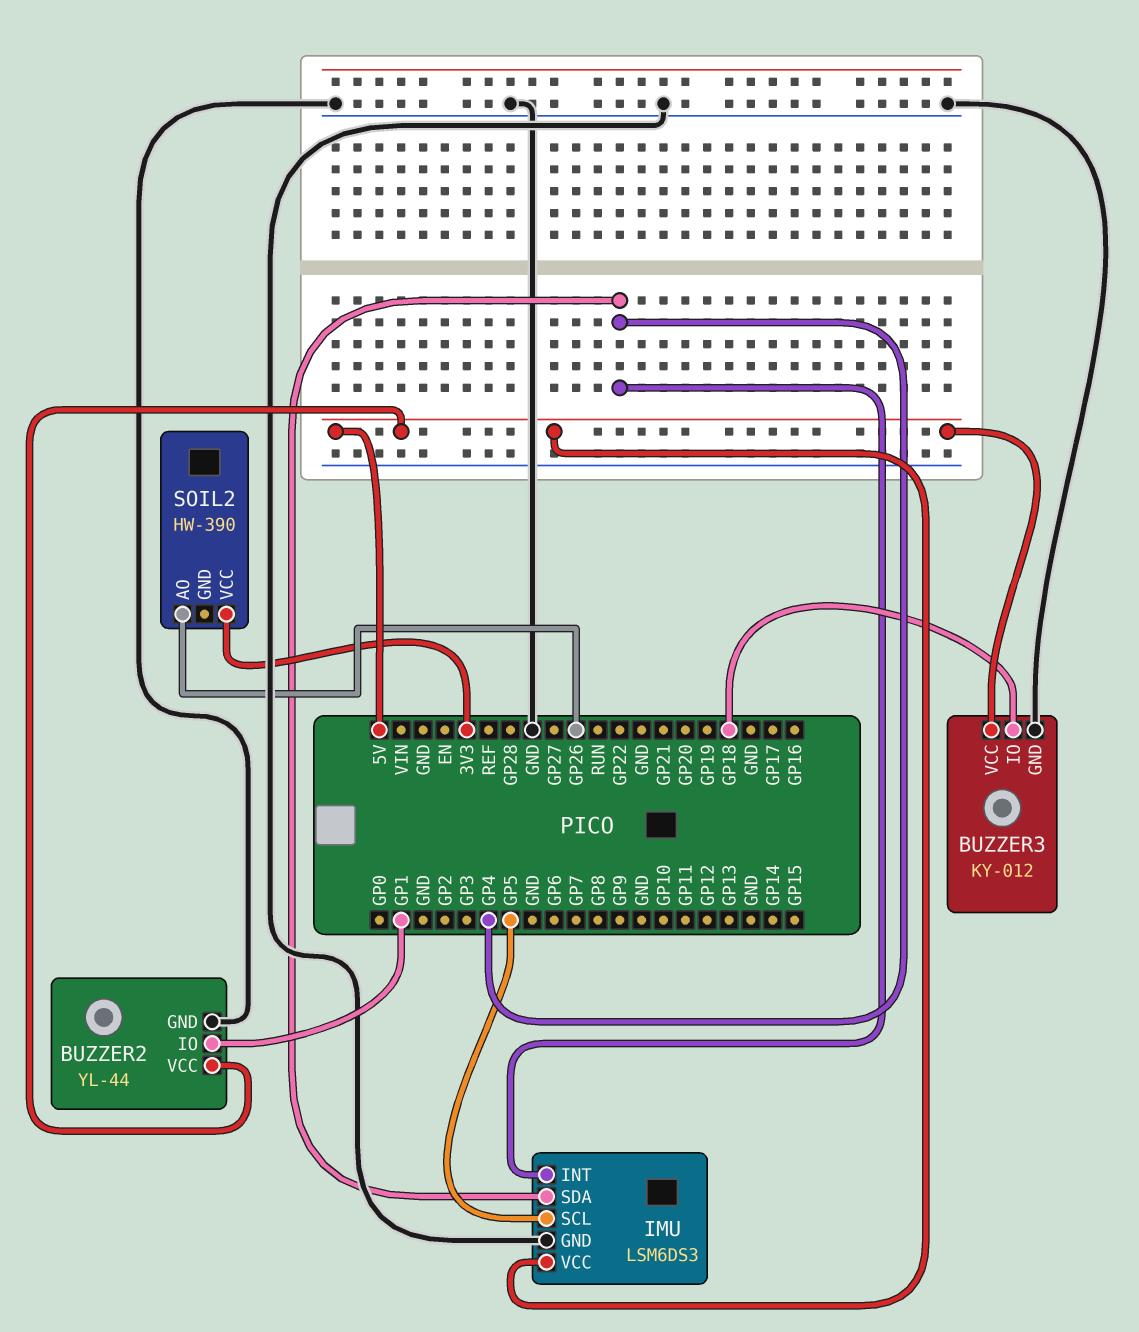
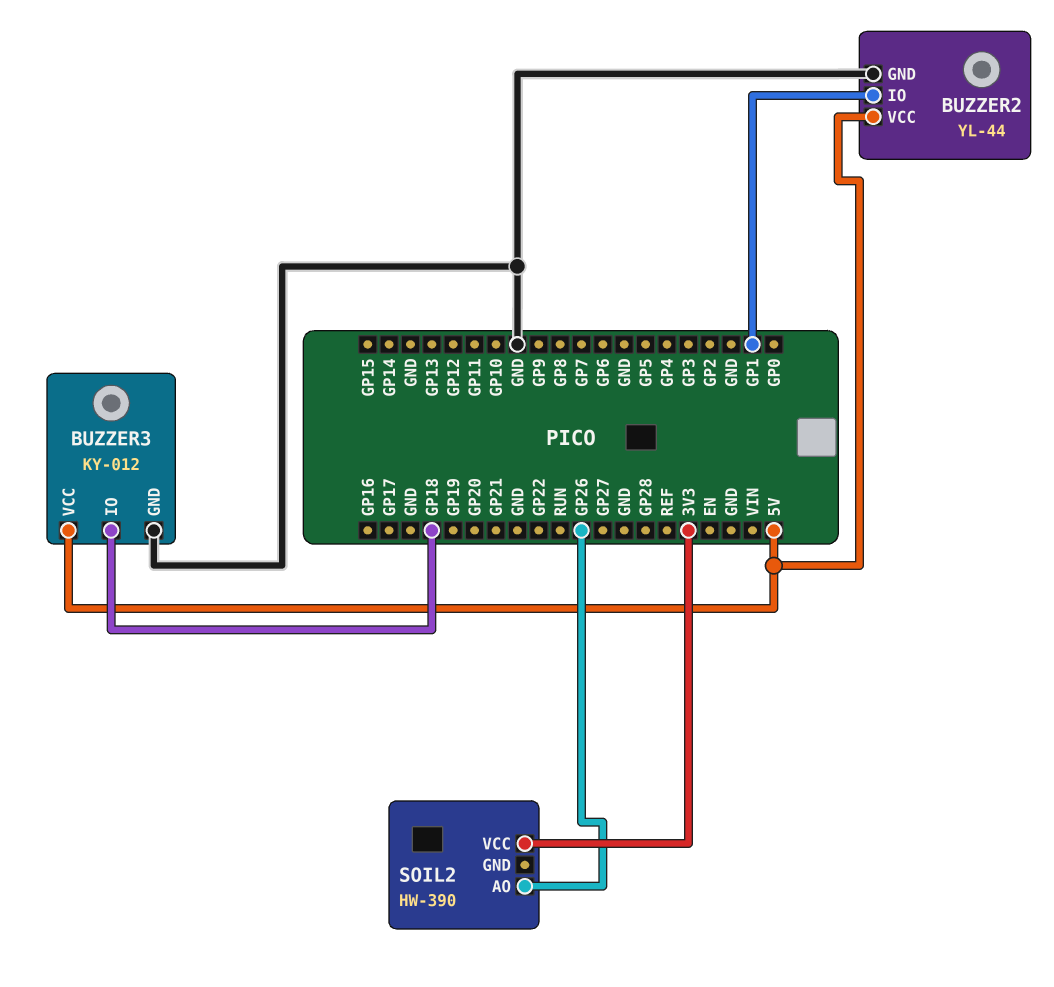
IMU: LSM6DS3 -> none
IMU pin GND: GND -> none
IMU pin INT: GP4 -> none
IMU pin SCL: GP5 -> none
IMU pin SDA: GP4 -> none
IMU pin VCC: 5V -> none

